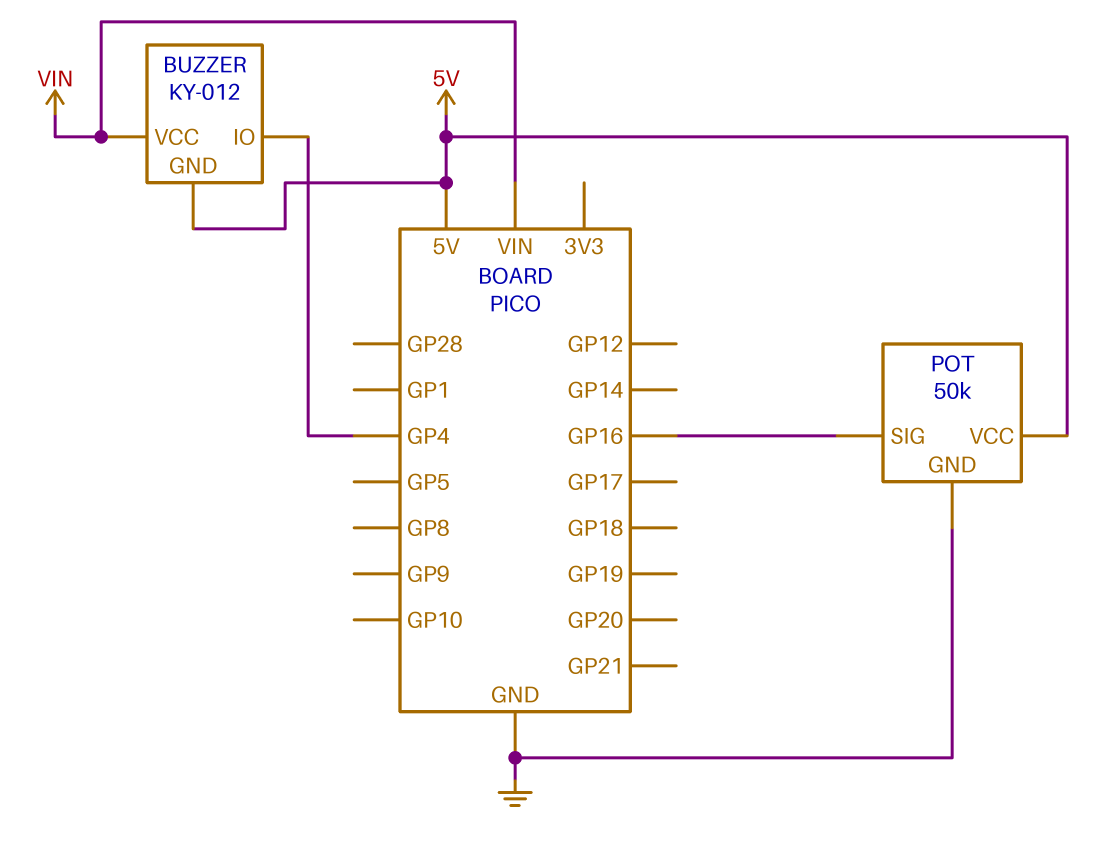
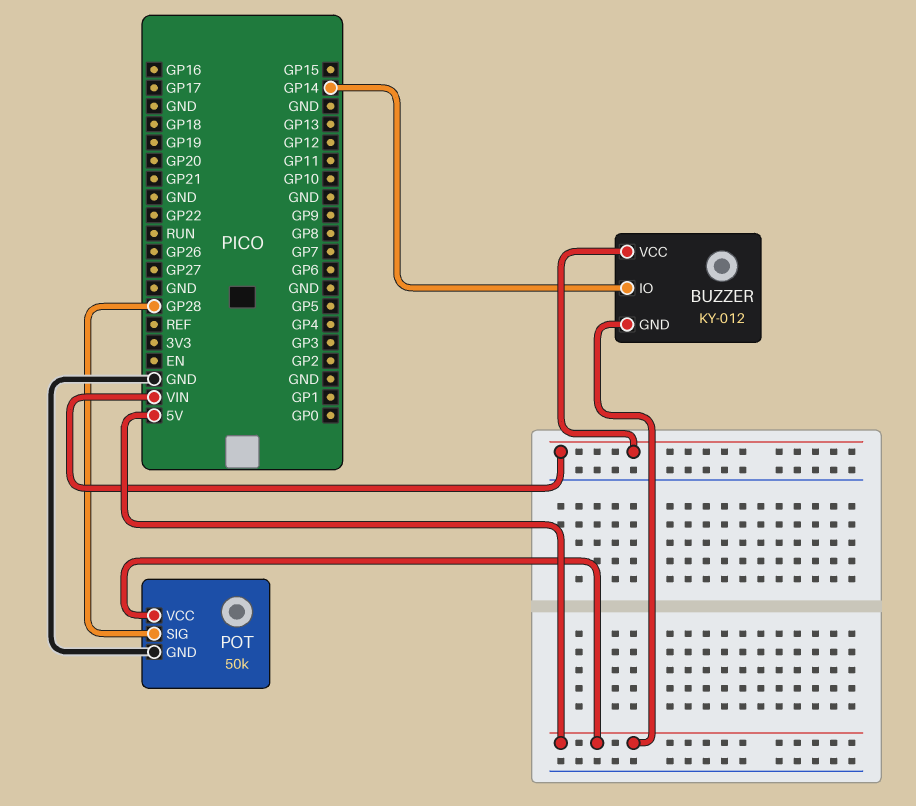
BUZZER pin IO: GP4 -> GP14
POT pin SIG: GP16 -> GP28

